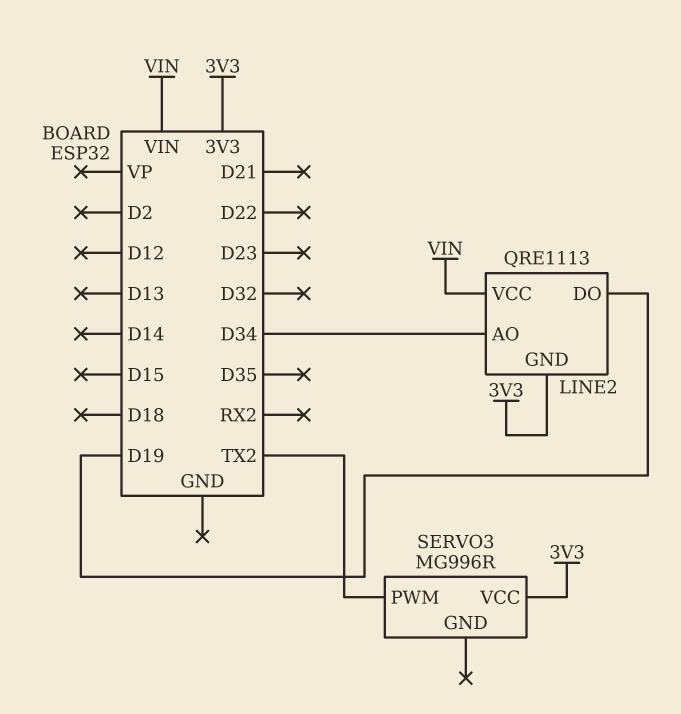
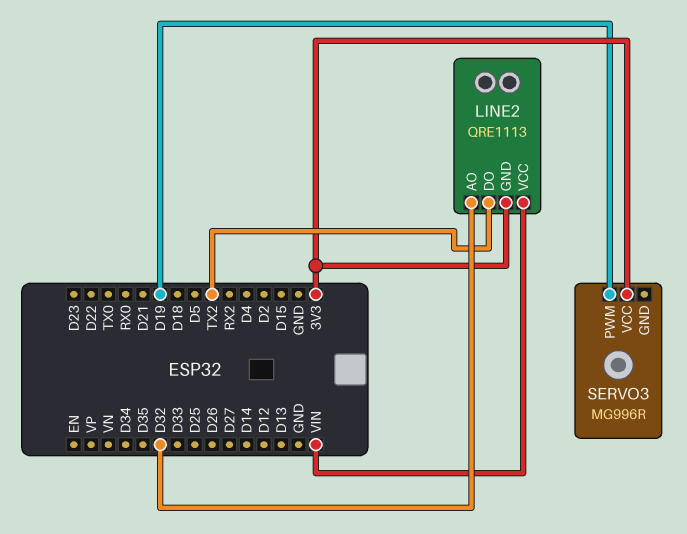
LINE2 pin AO: D34 -> D32
LINE2 pin DO: D19 -> TX2
SERVO3 pin PWM: TX2 -> D19

